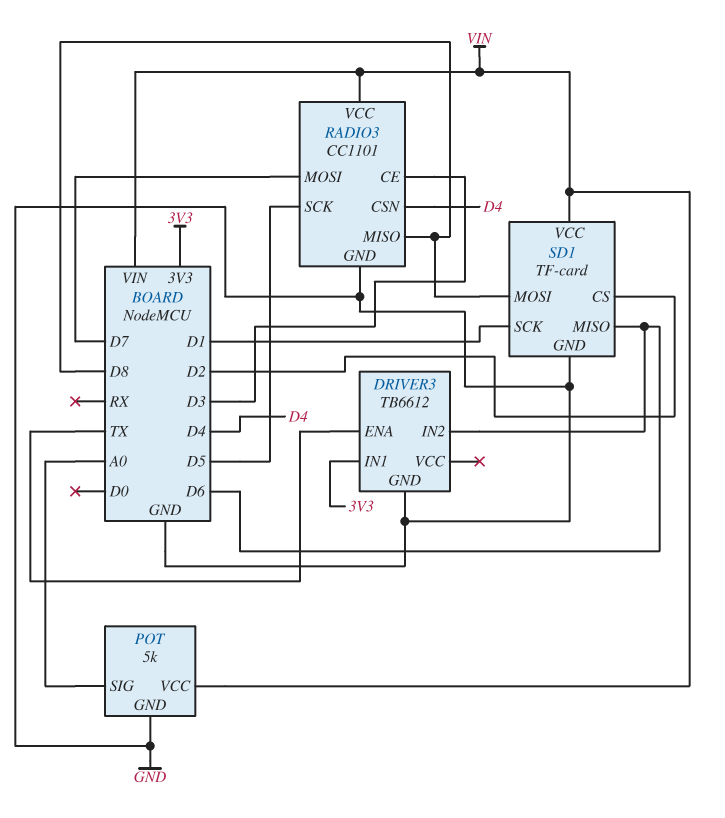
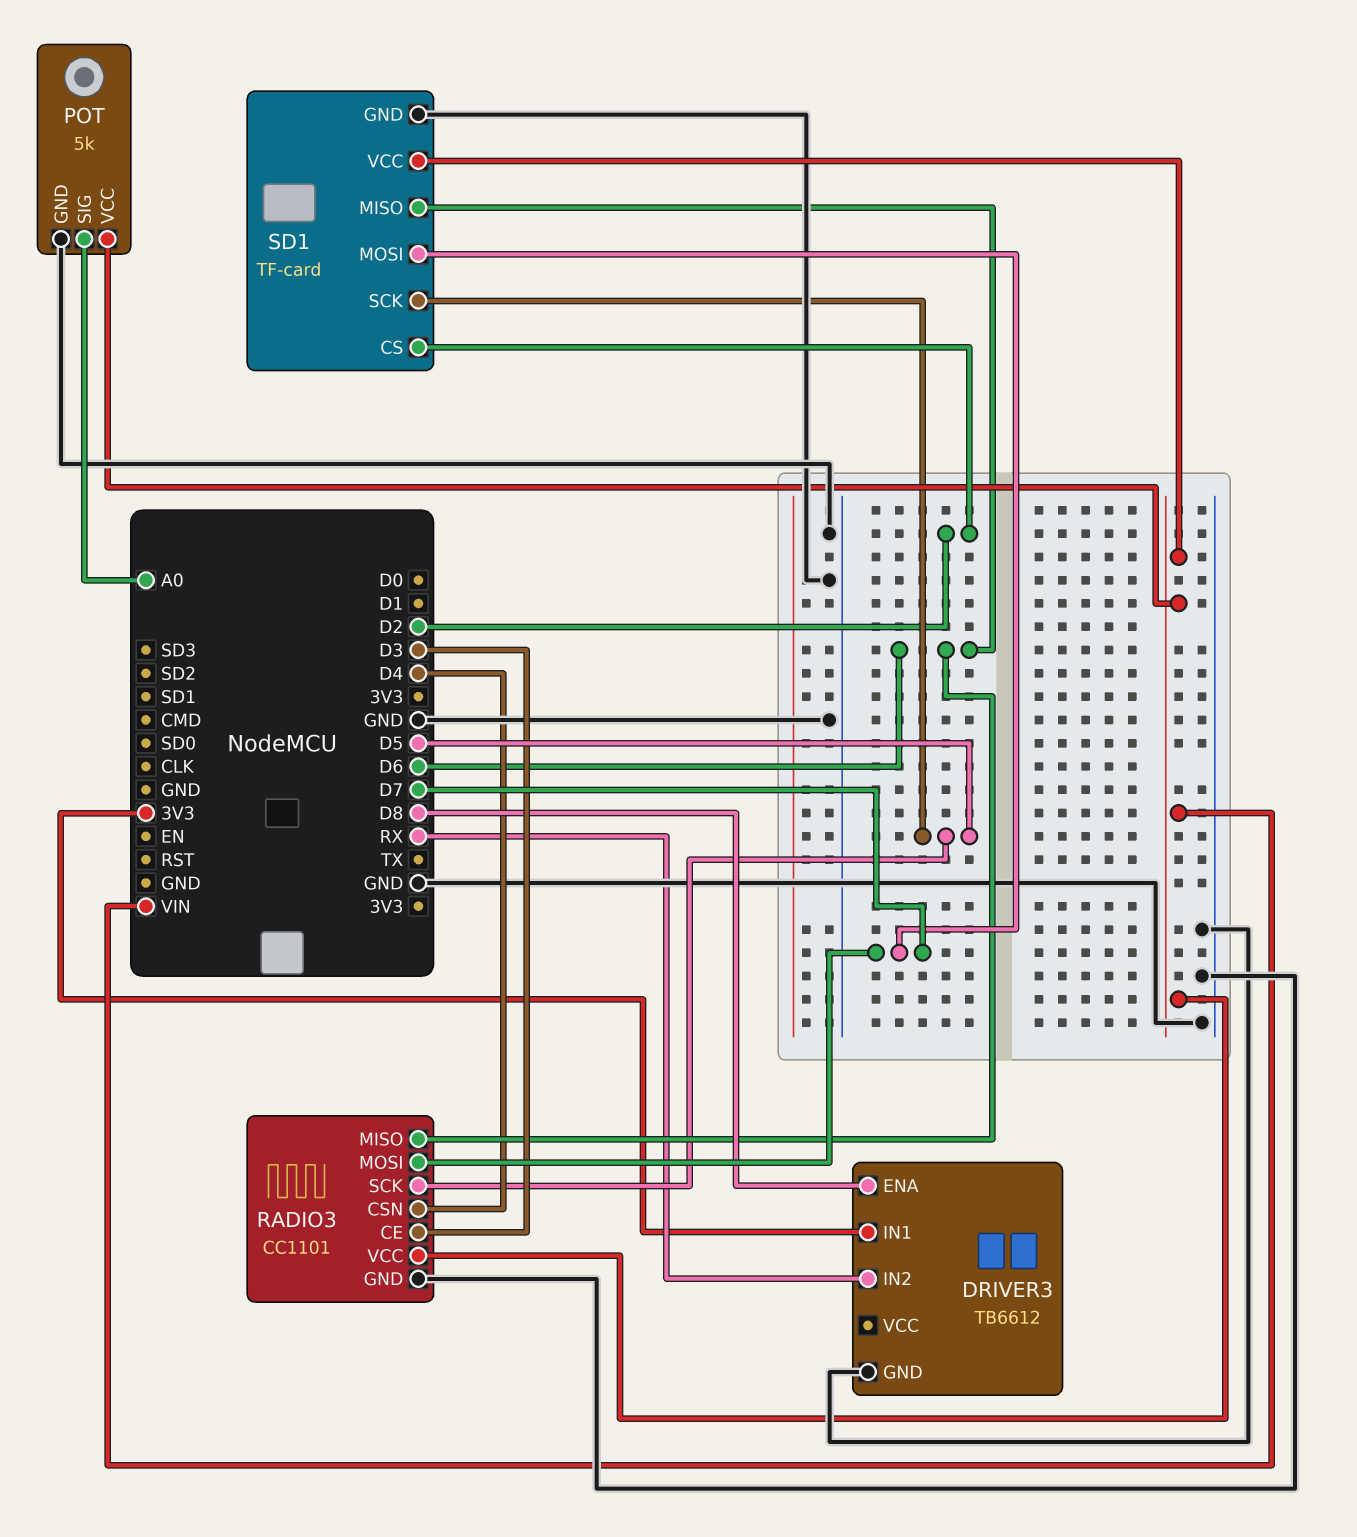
DRIVER3 pin ENA: TX -> D8
DRIVER3 pin IN2: D6 -> RX
RADIO3 pin MISO: D8 -> D6
SD1 pin MOSI: D8 -> D7
SD1 pin SCK: D1 -> D5

